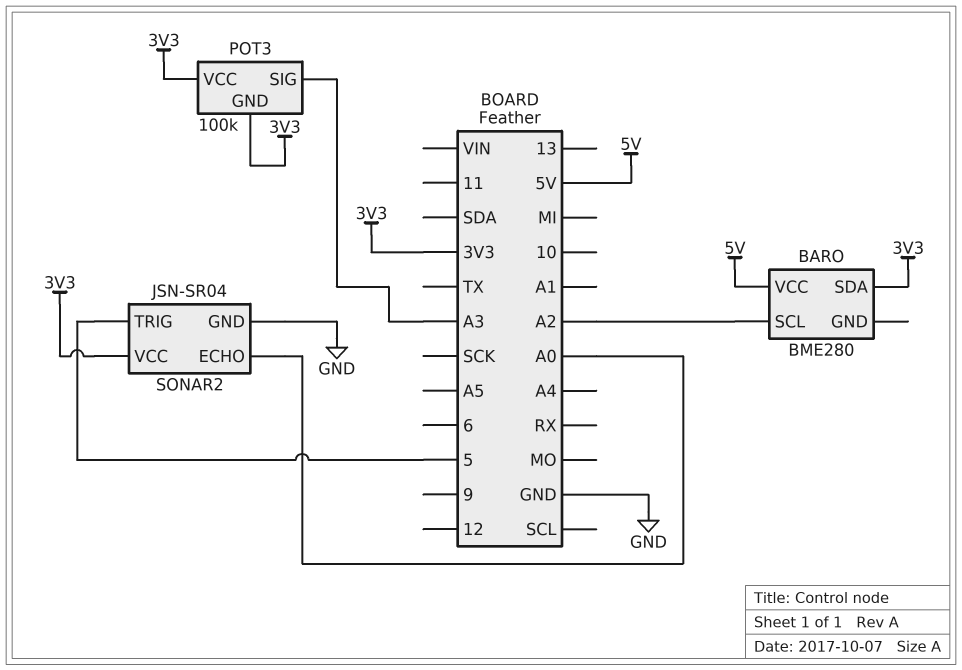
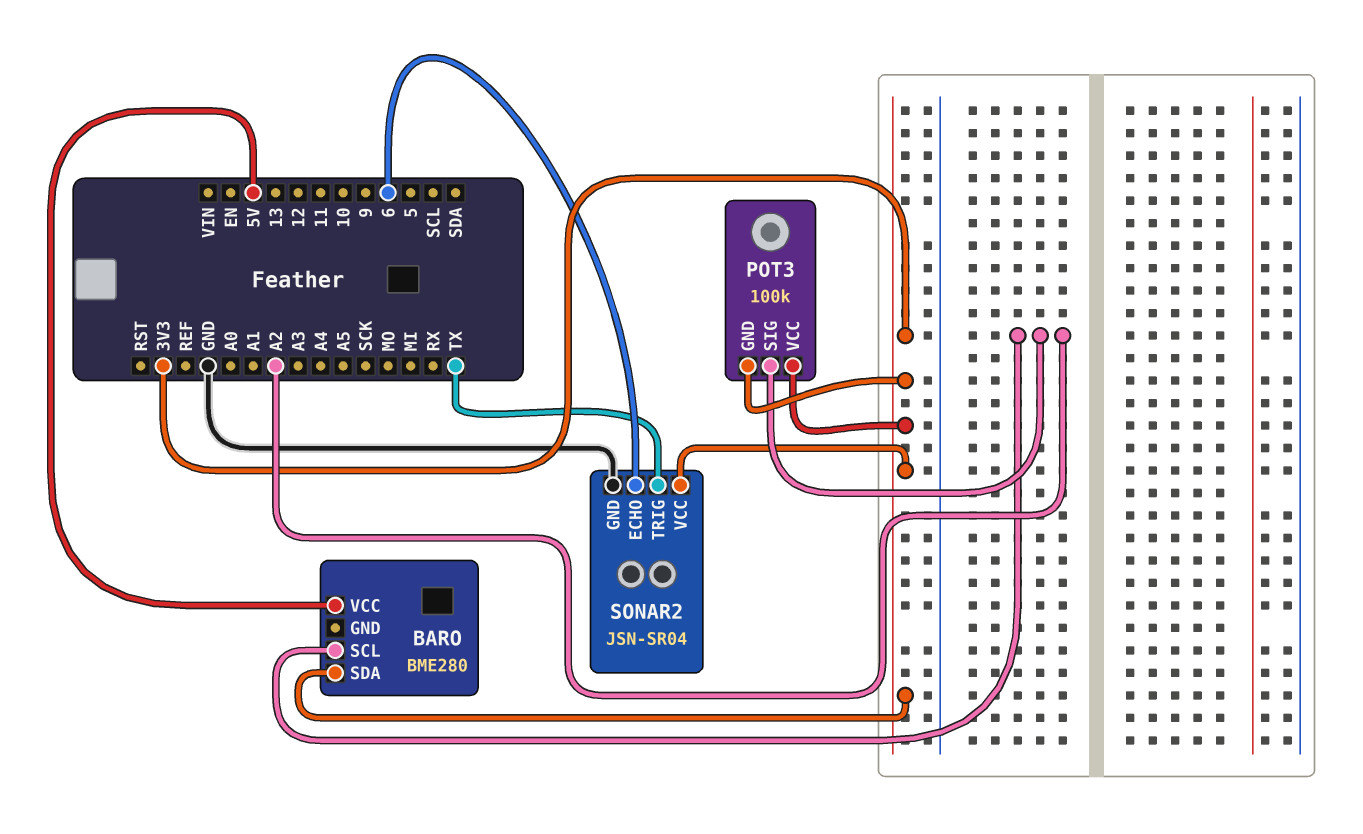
POT3 pin SIG: A3 -> A2
SONAR2 pin ECHO: A0 -> 6
SONAR2 pin TRIG: 5 -> TX

